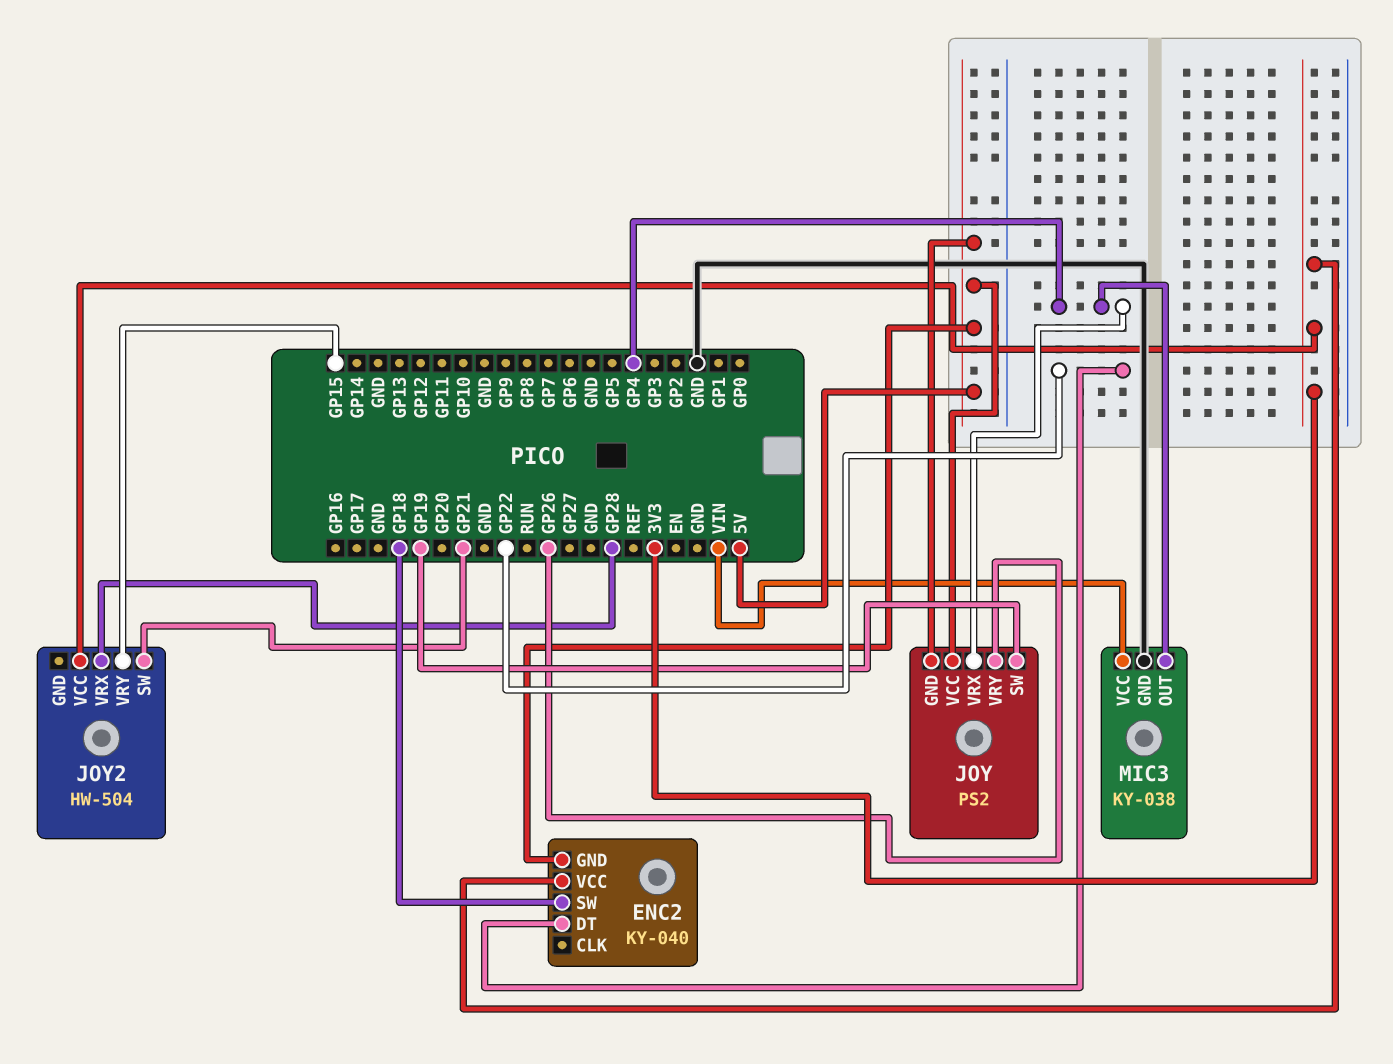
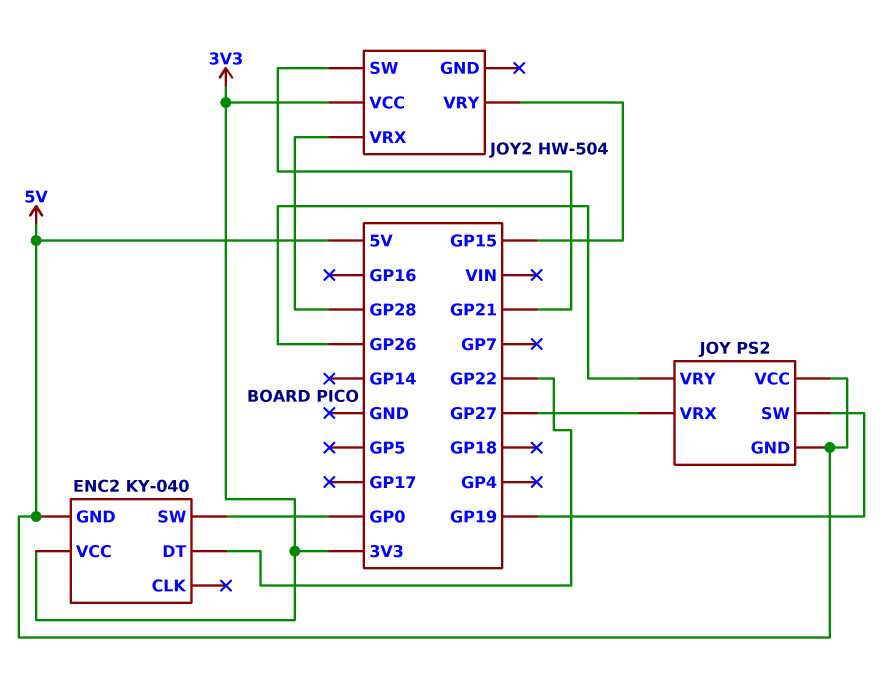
ENC2 pin SW: GP18 -> GP0
JOY pin VRX: GP4 -> GP27
MIC3: KY-038 -> none
MIC3 pin GND: GND -> none
MIC3 pin OUT: GP4 -> none
MIC3 pin VCC: VIN -> none

